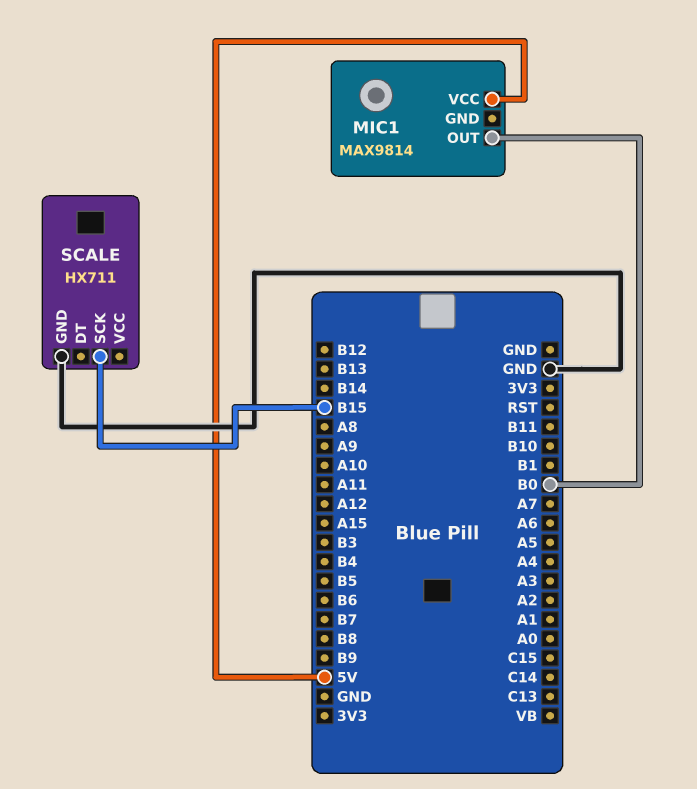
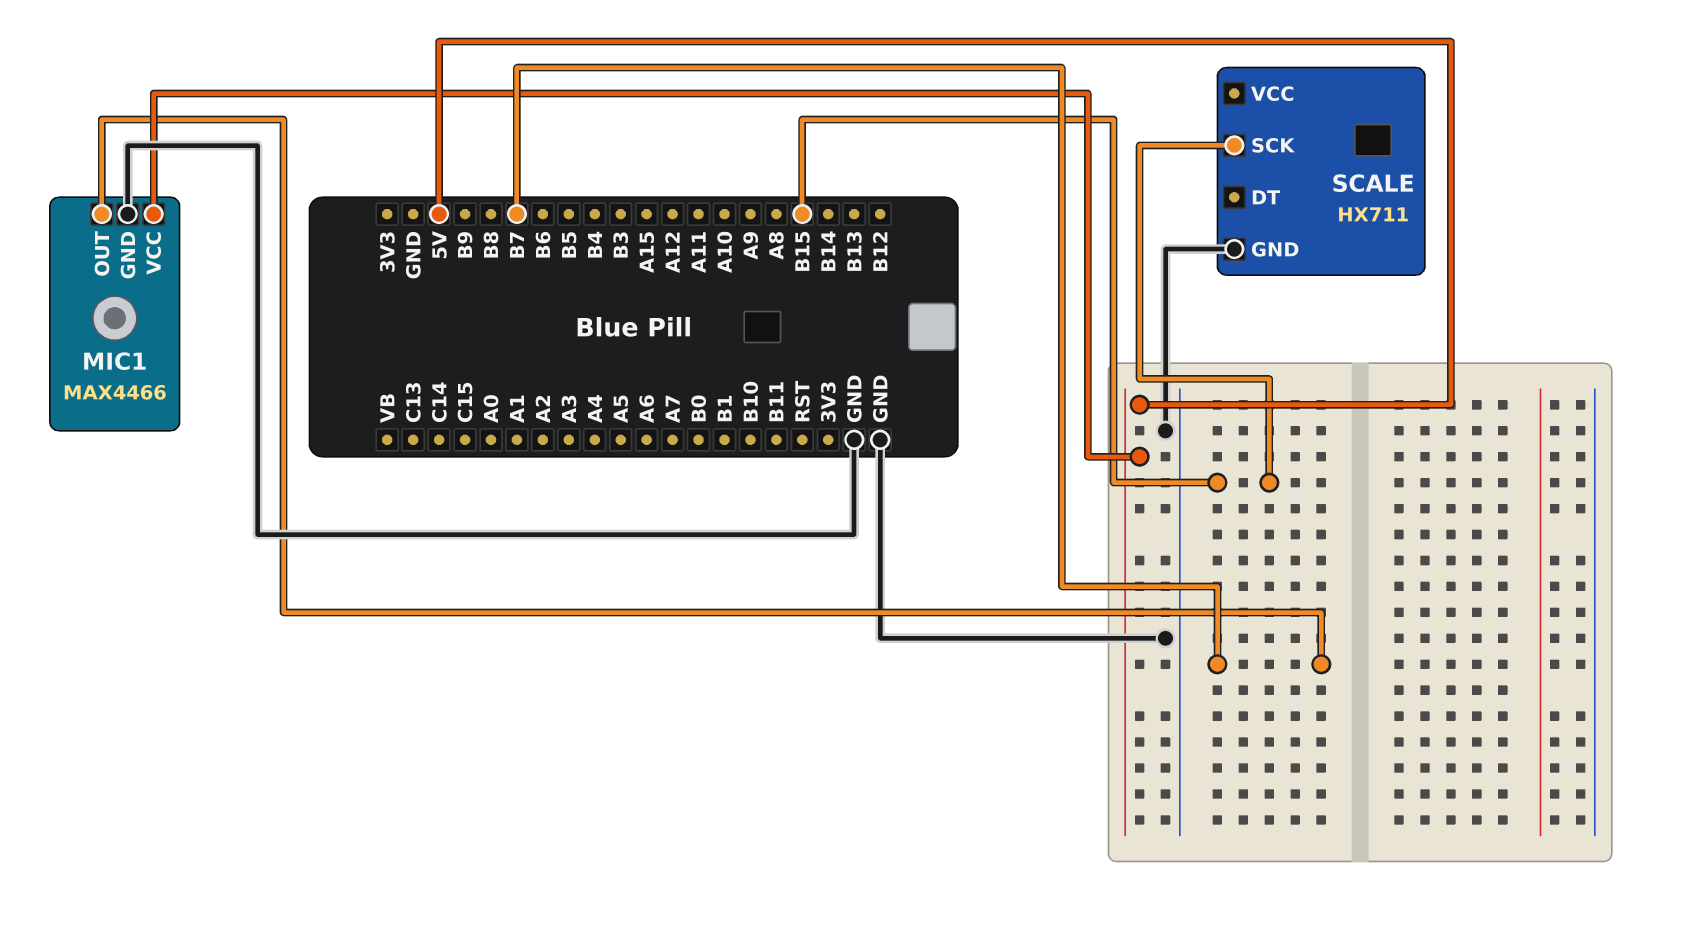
MIC1: MAX9814 -> MAX4466
MIC1 pin GND: none -> GND
MIC1 pin OUT: B0 -> B7

